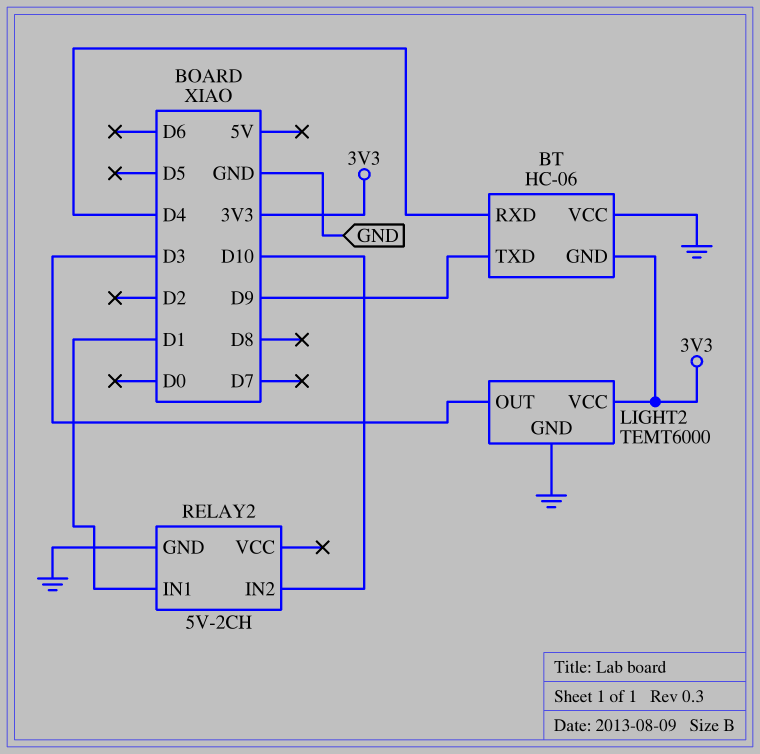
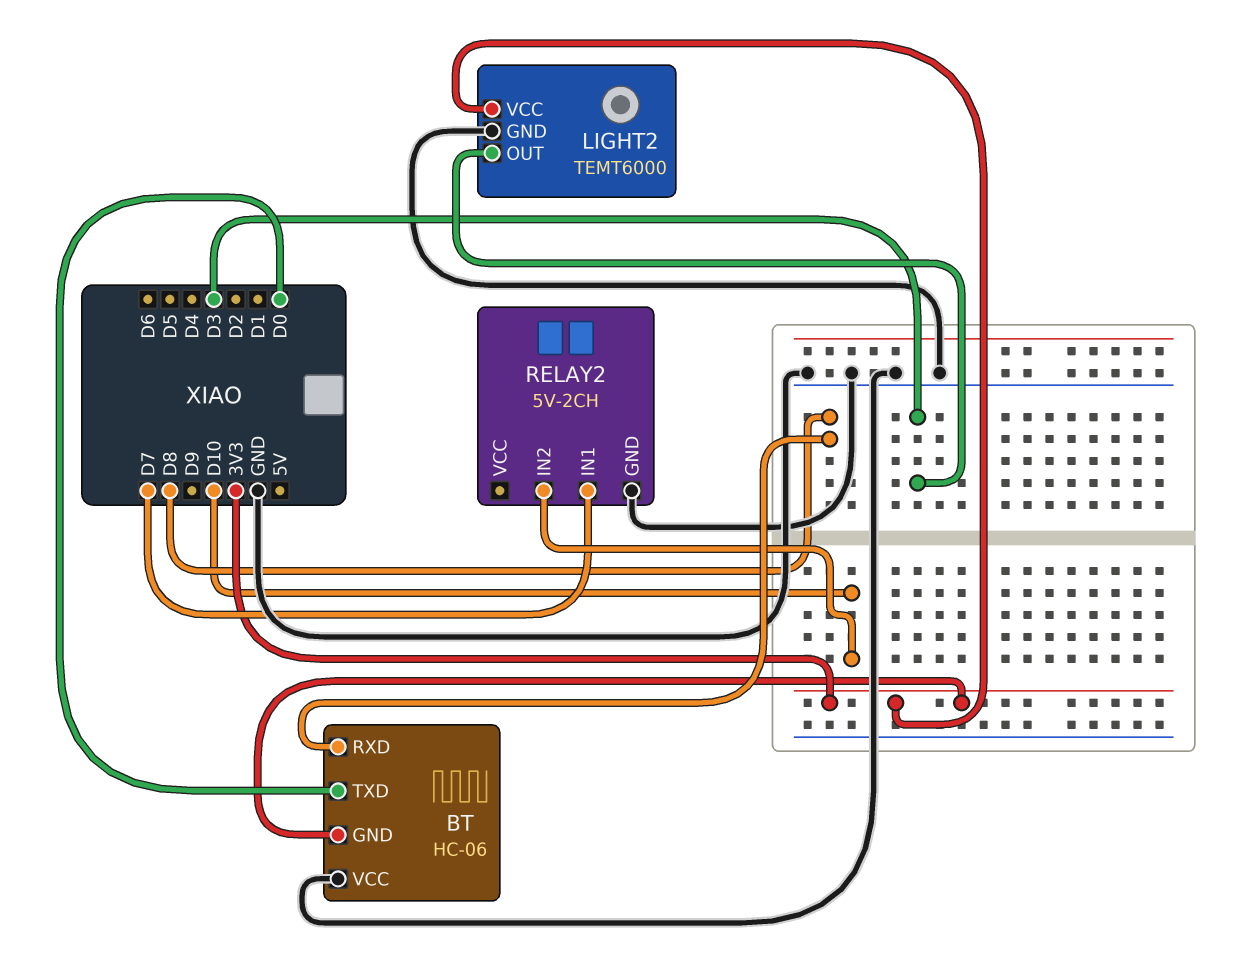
BT pin RXD: D4 -> D8
BT pin TXD: D9 -> D0
RELAY2 pin IN1: D1 -> D7

